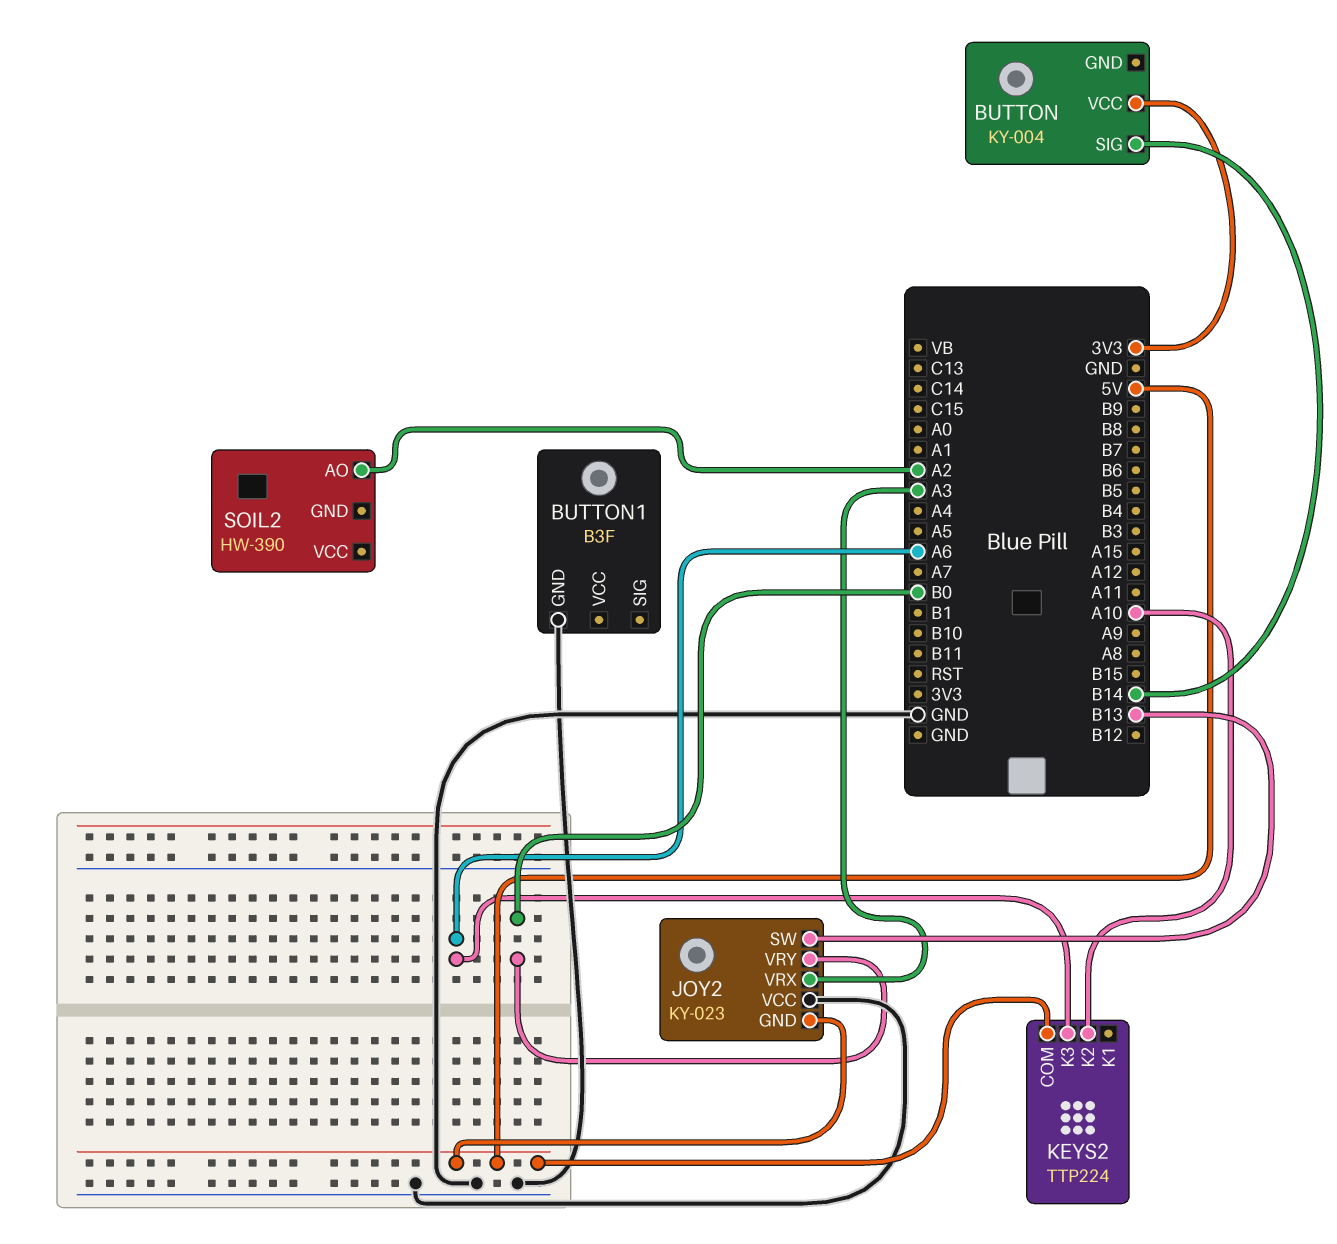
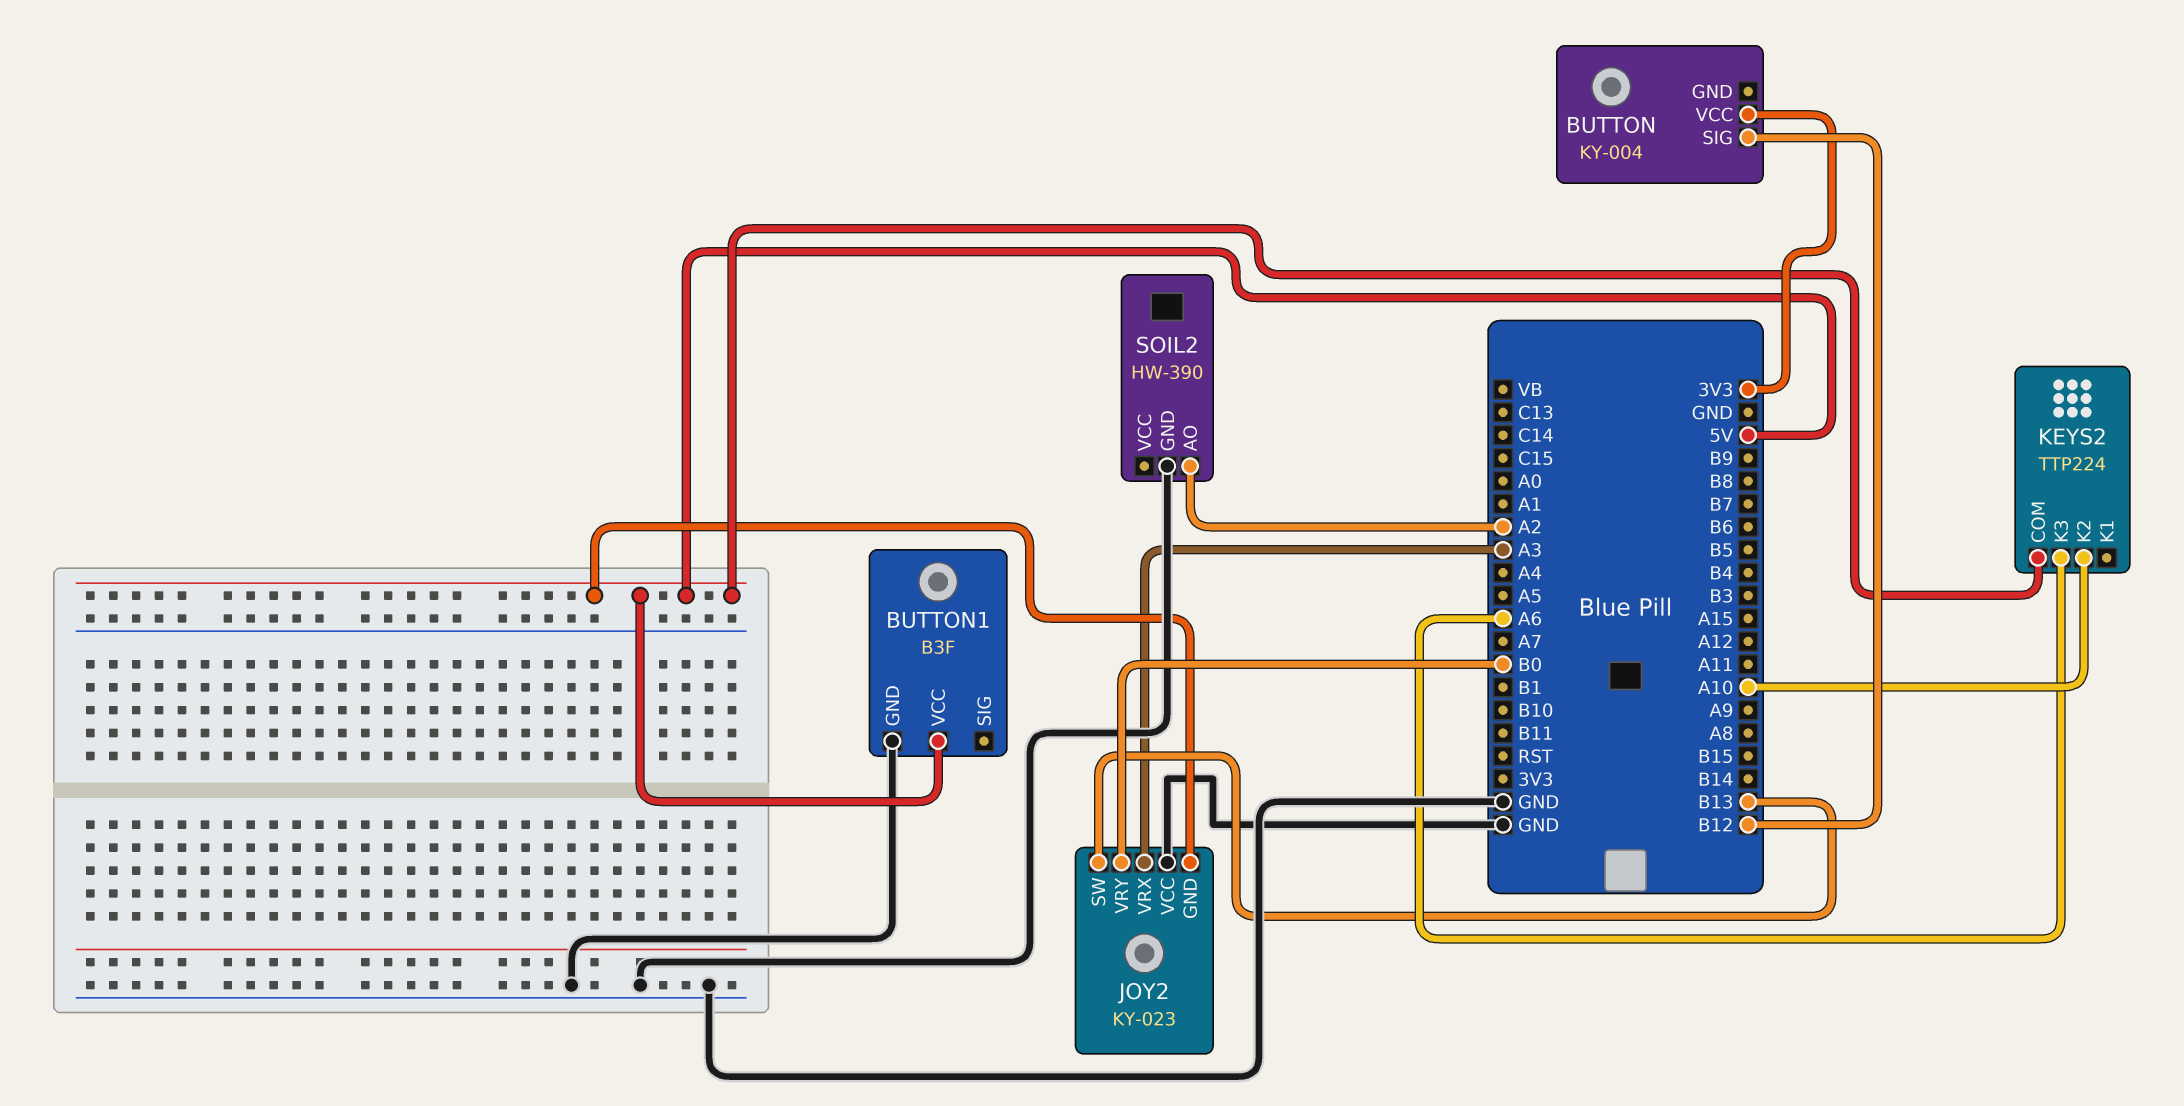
BUTTON pin SIG: B14 -> B12
BUTTON1 pin VCC: none -> 5V
SOIL2 pin GND: none -> GND

